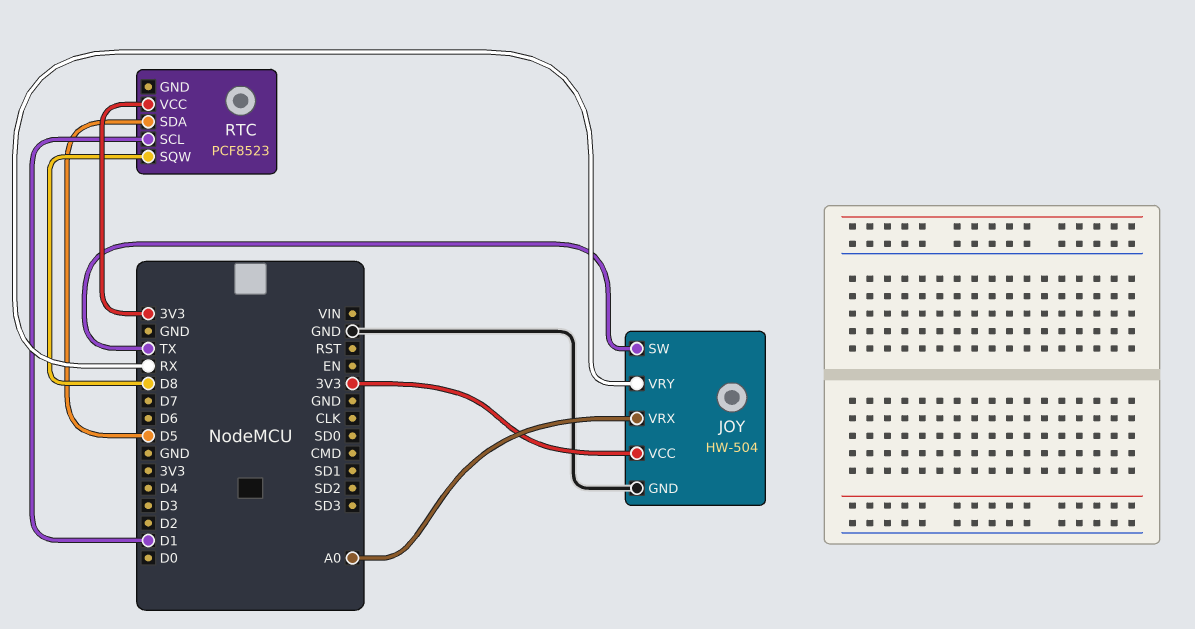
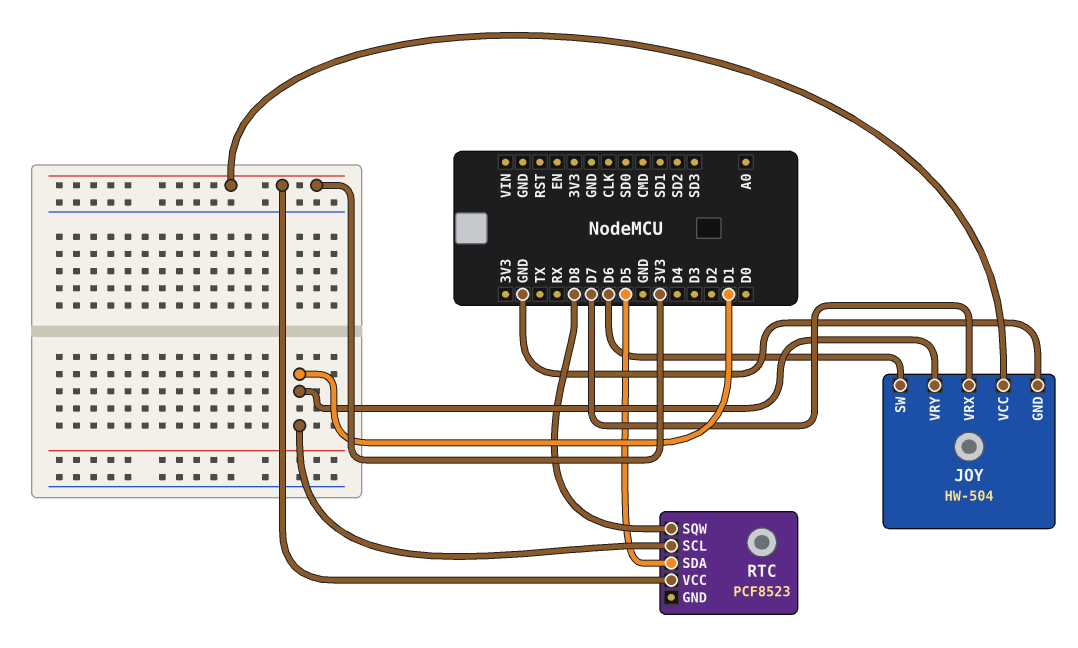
JOY pin SW: TX -> D6
JOY pin VRX: A0 -> D7
JOY pin VRY: RX -> D1

